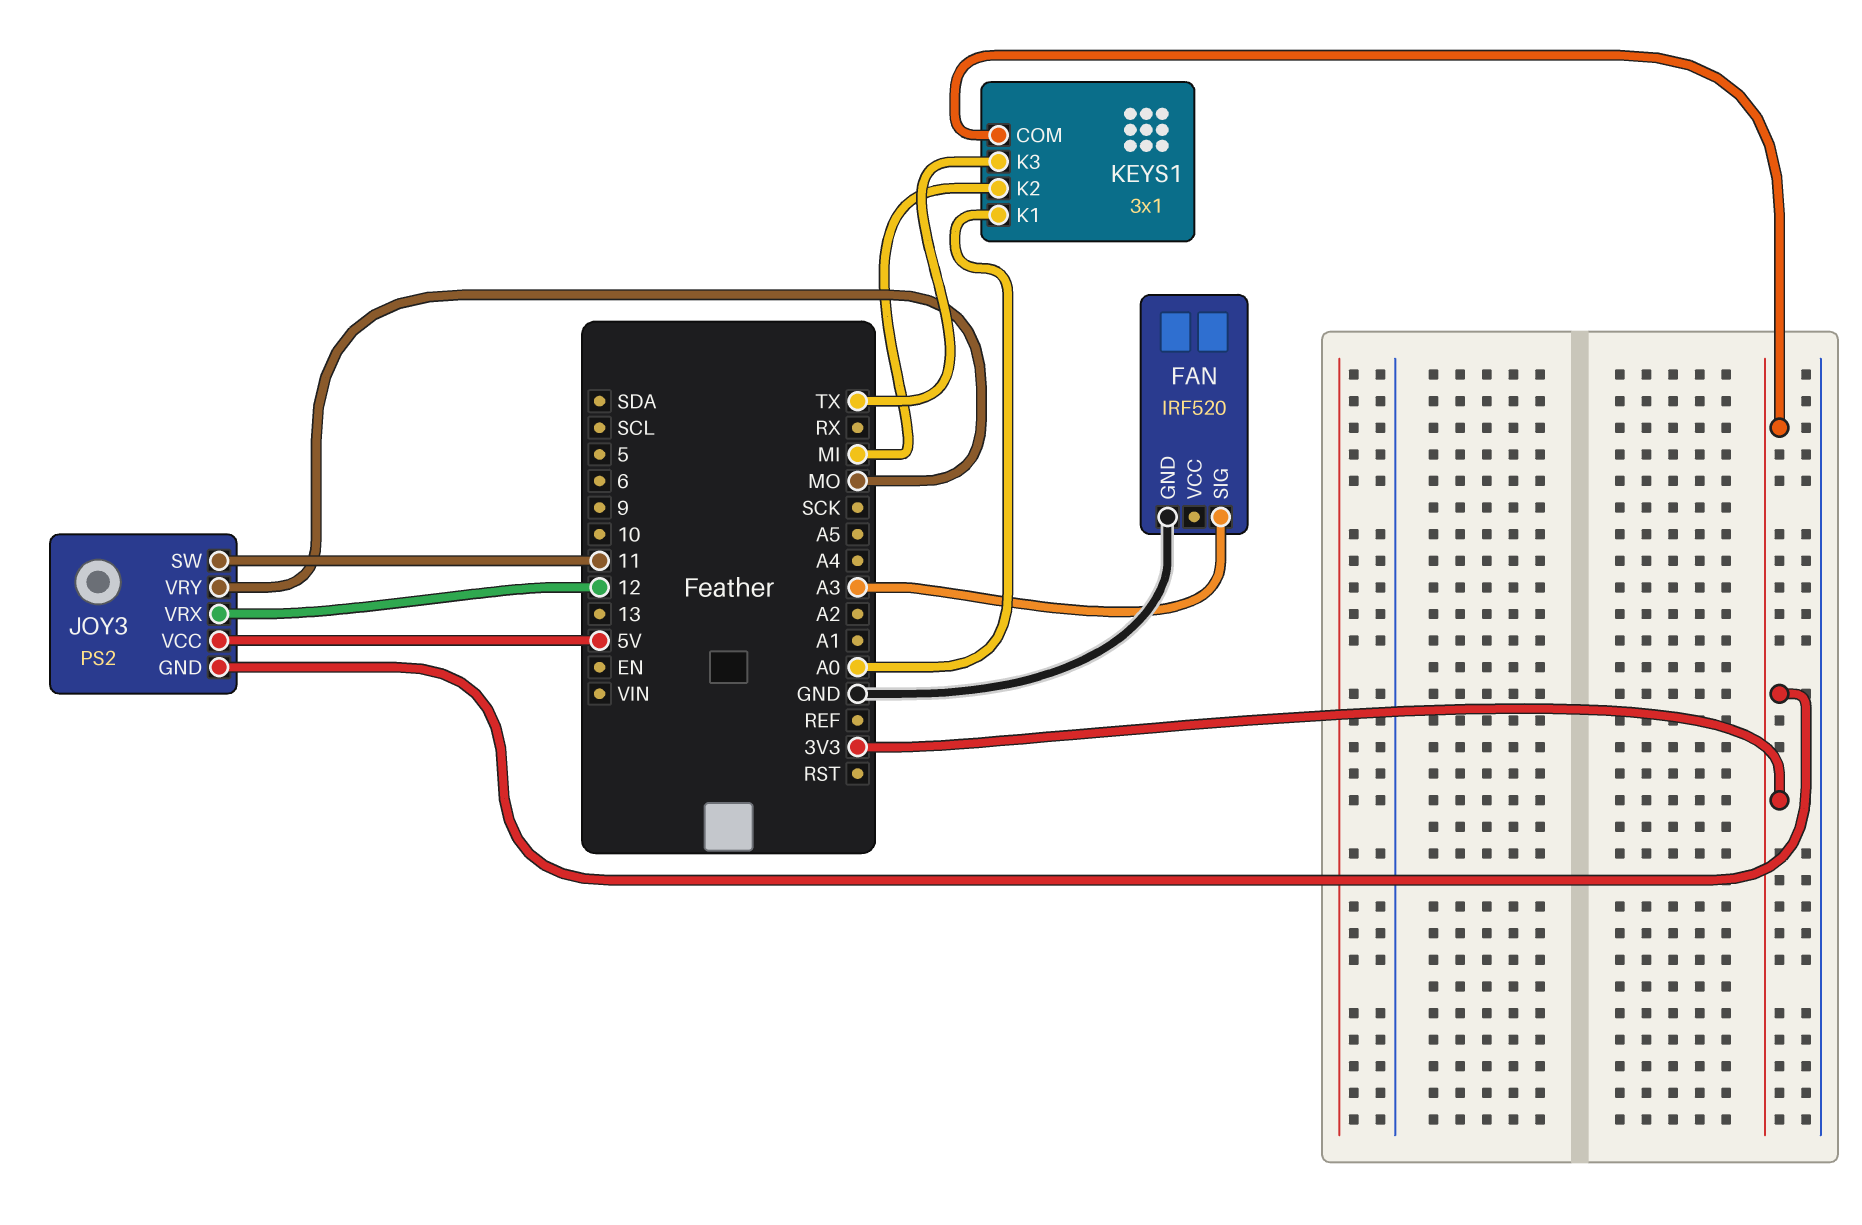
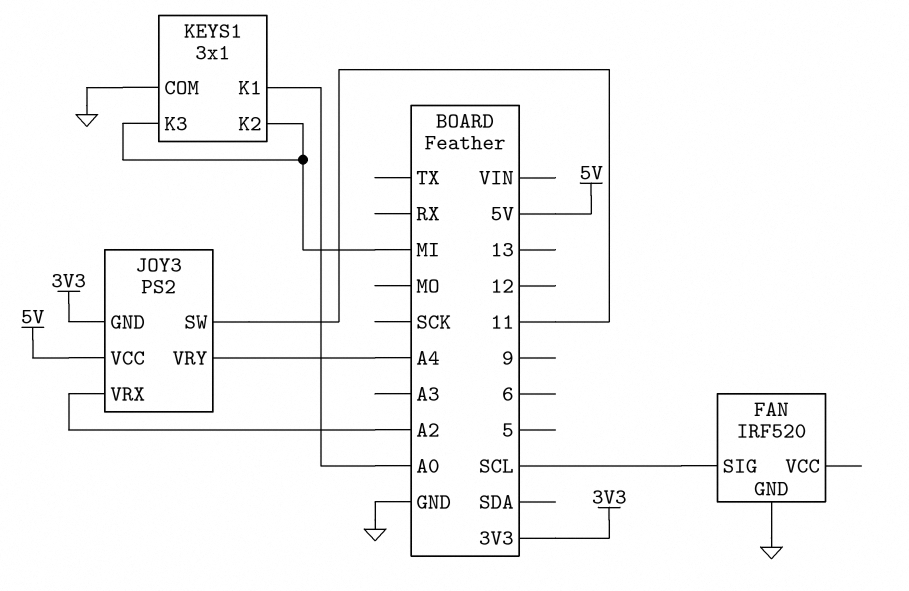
FAN pin SIG: A3 -> SCL
JOY3 pin VRX: 12 -> A2
JOY3 pin VRY: MO -> A4
KEYS1 pin COM: 3V3 -> GND
KEYS1 pin K3: TX -> MI

